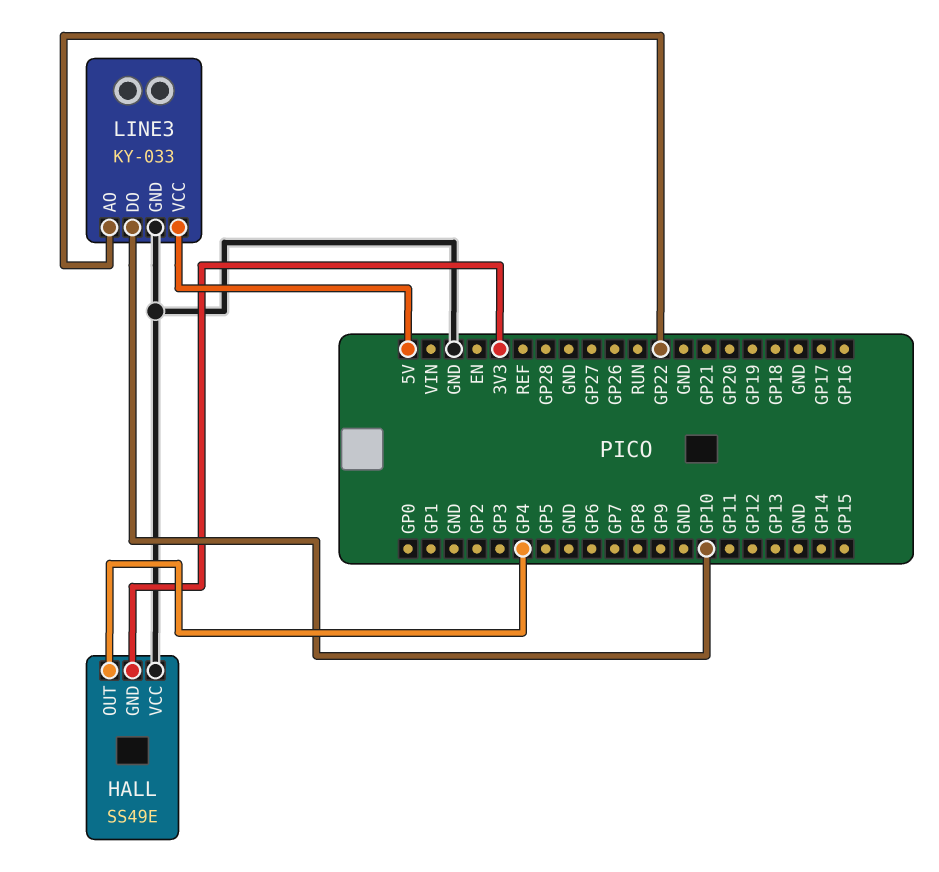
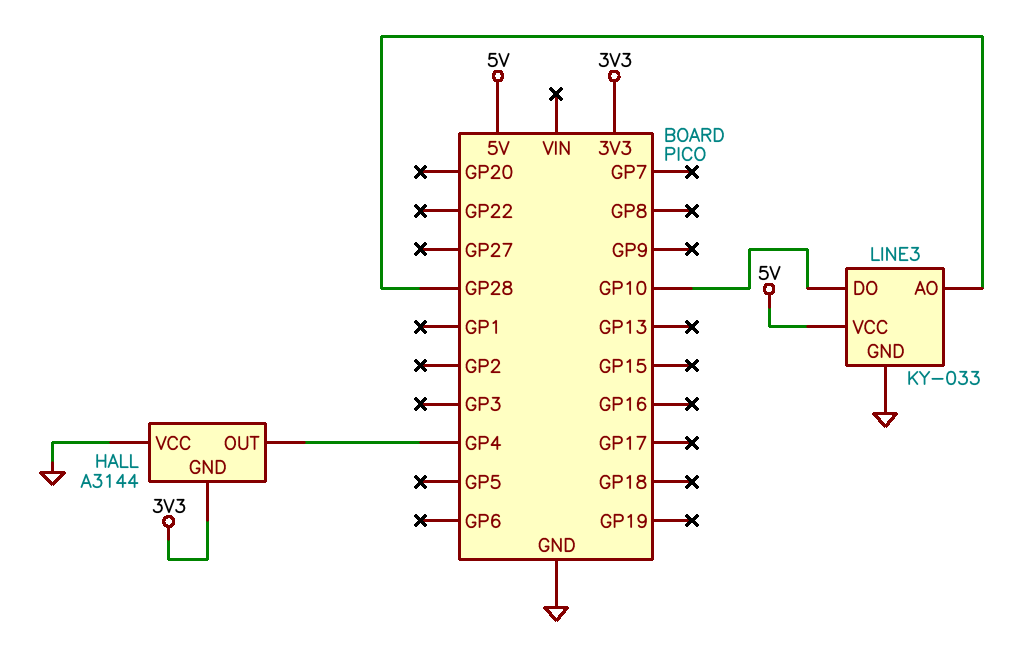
HALL: SS49E -> A3144
LINE3 pin AO: GP22 -> GP28

